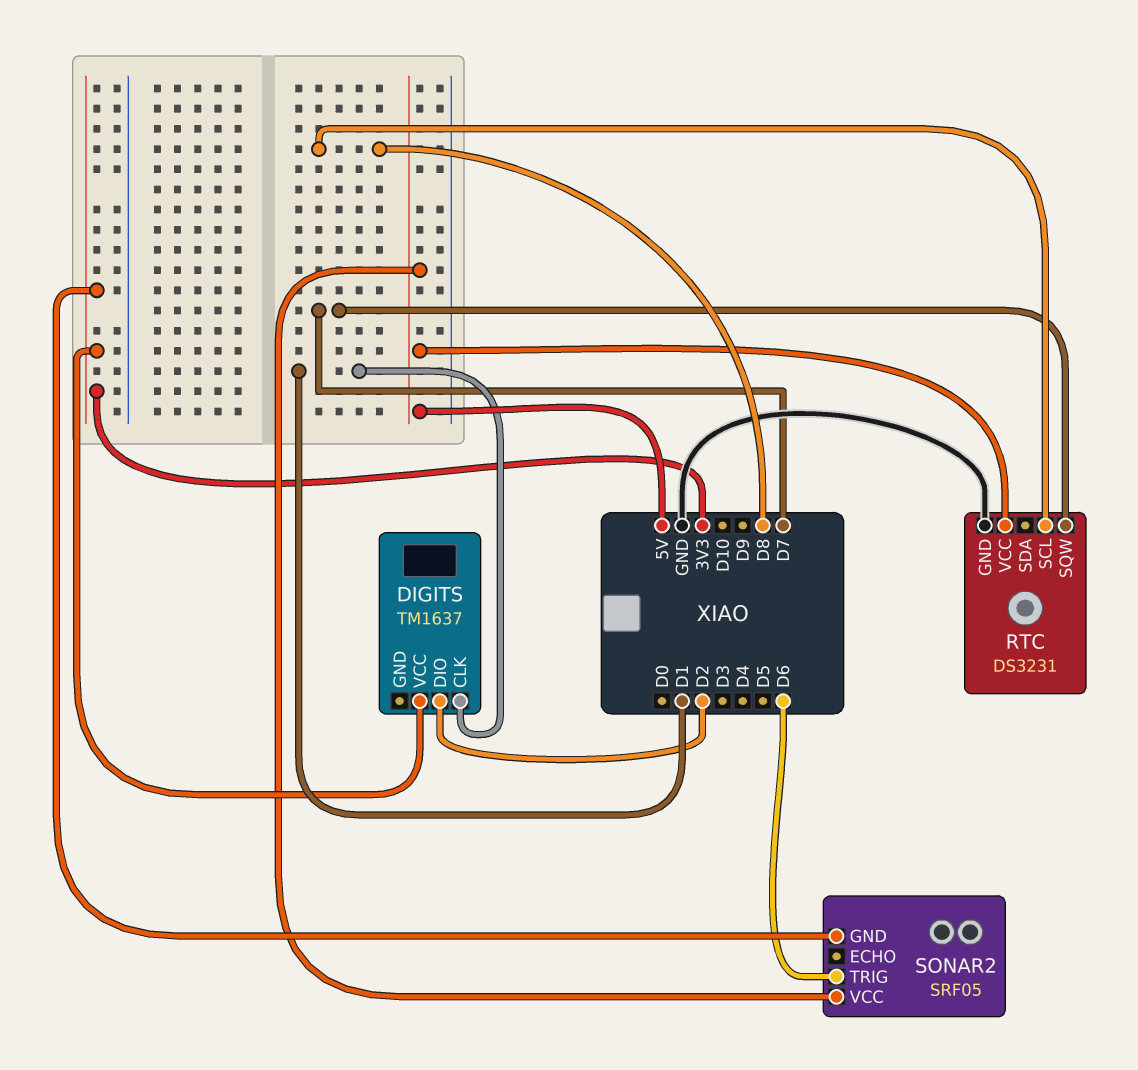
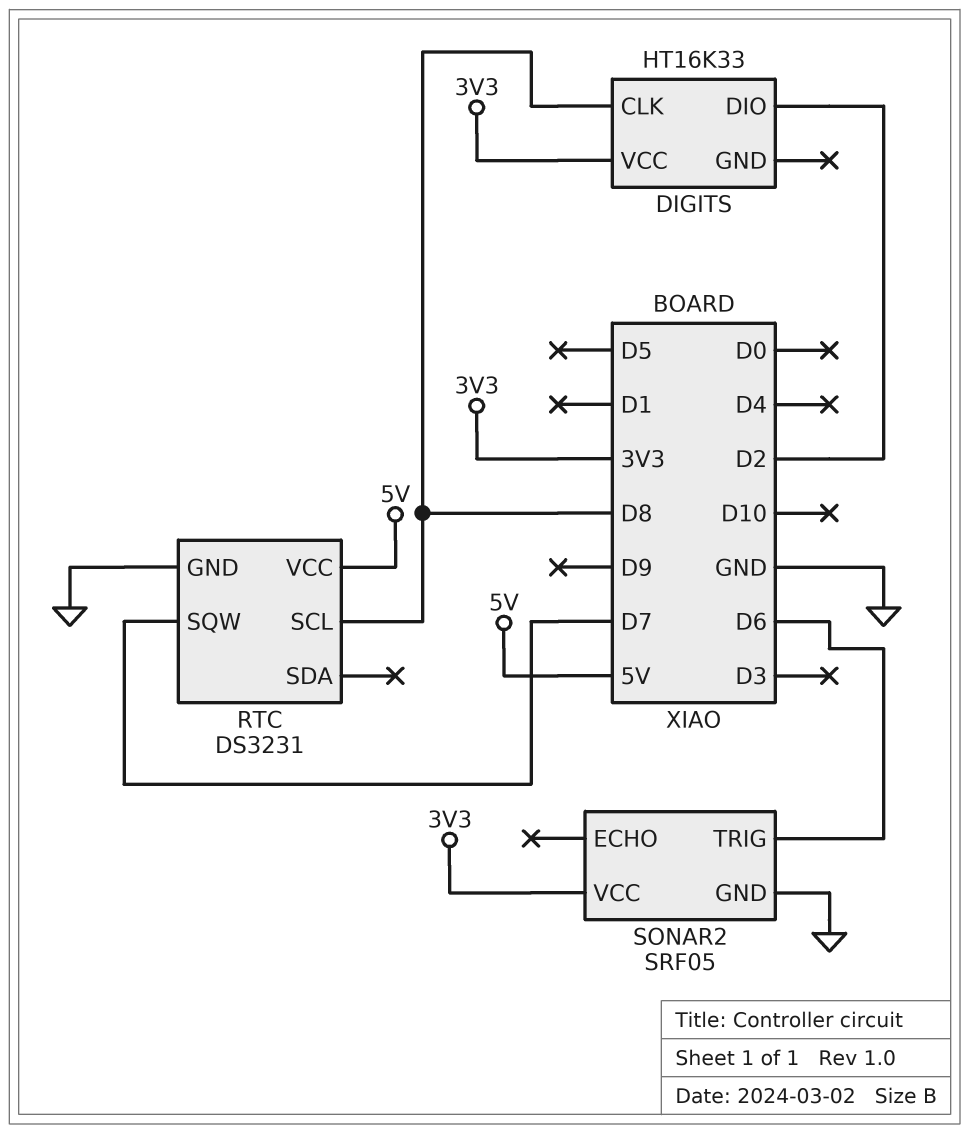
DIGITS: TM1637 -> HT16K33
DIGITS pin CLK: D1 -> D8
SONAR2 pin GND: 3V3 -> GND
SONAR2 pin VCC: 5V -> 3V3

